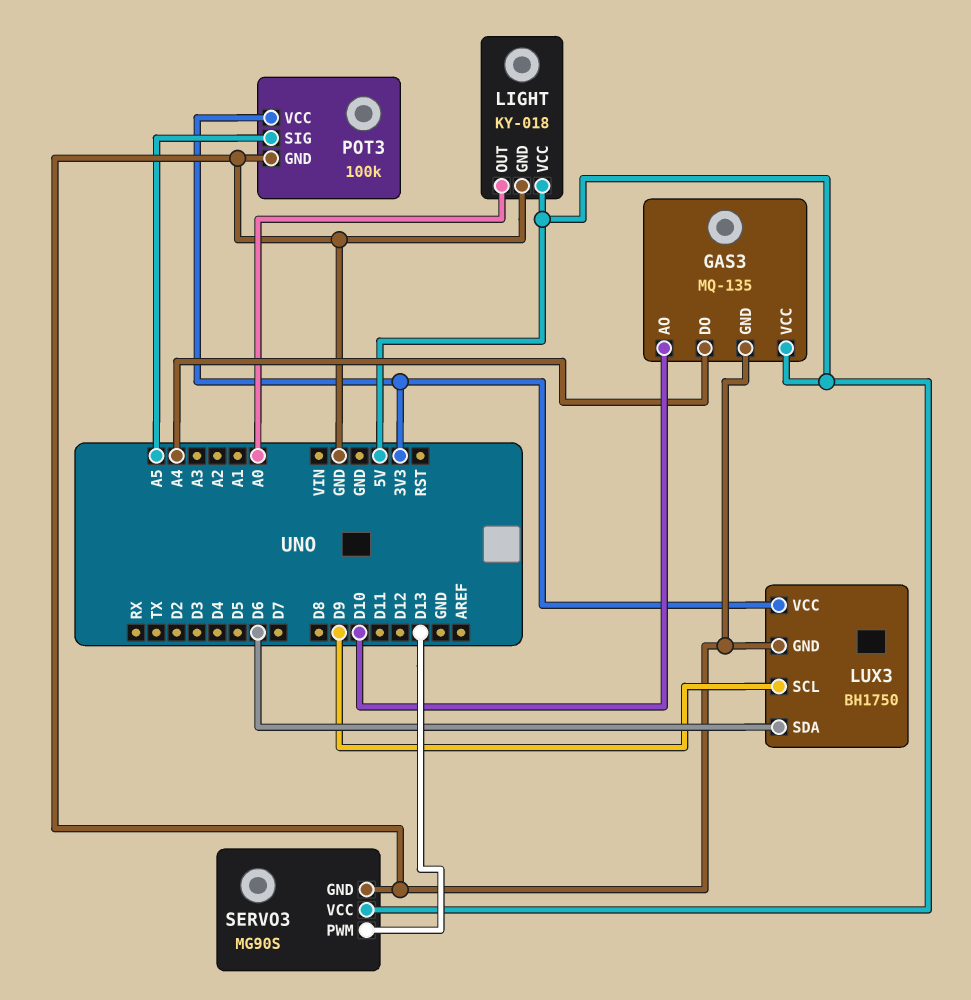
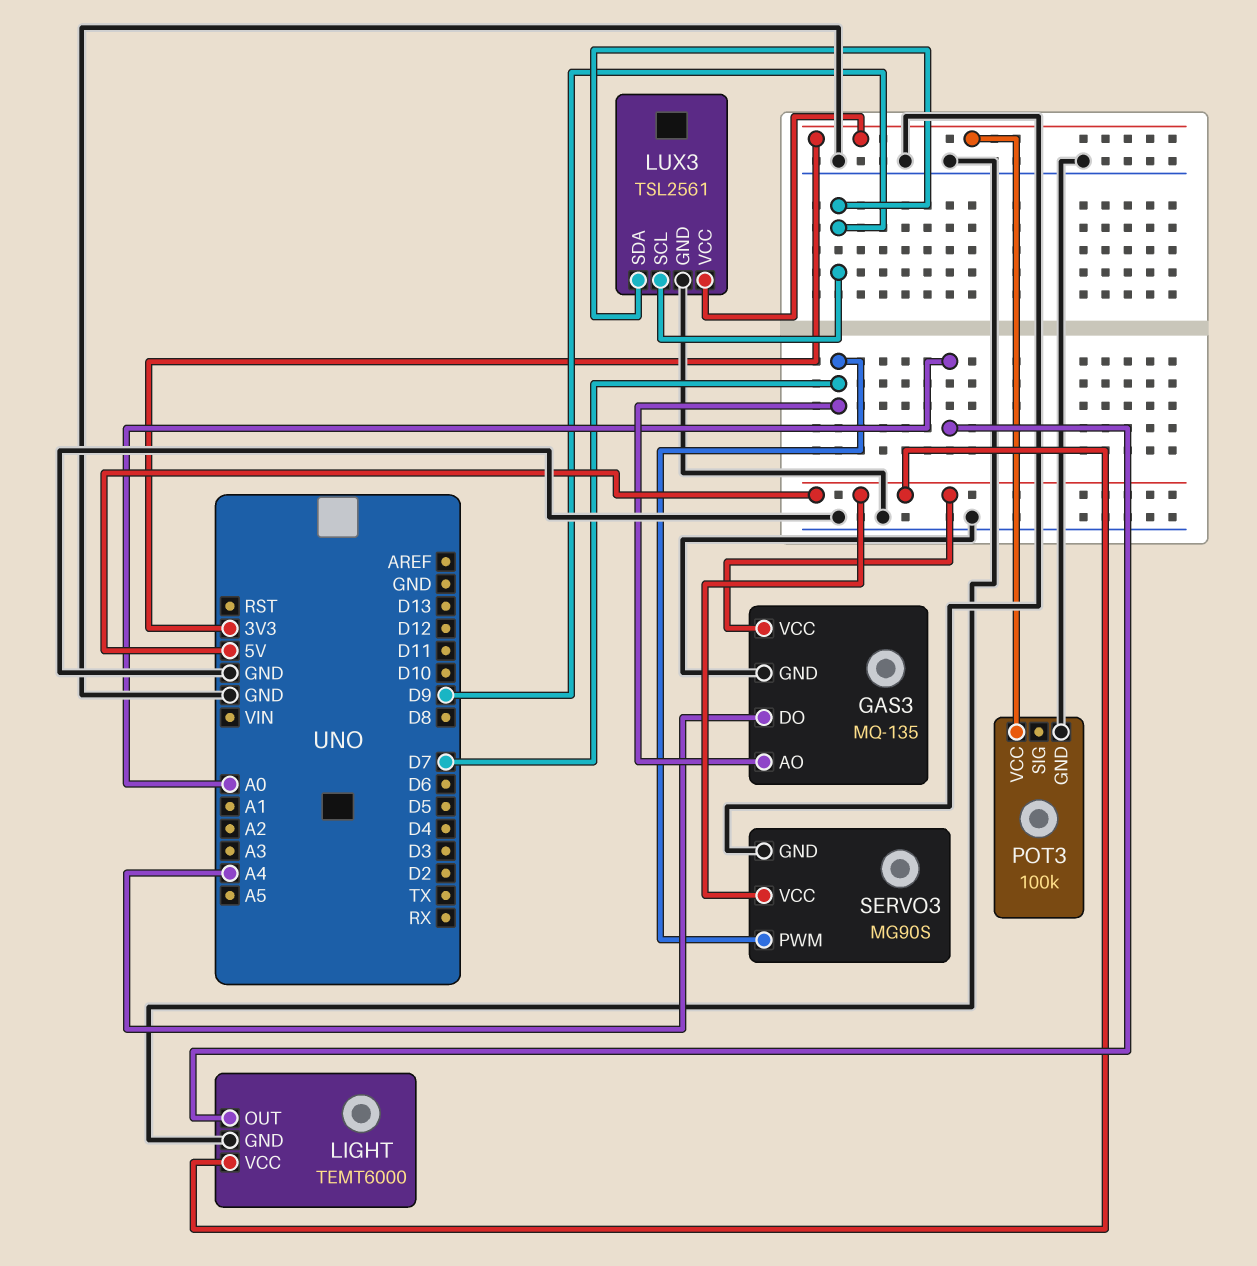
GAS3 pin AO: D10 -> D7
LIGHT: KY-018 -> TEMT6000
LUX3: BH1750 -> TSL2561
LUX3 pin SDA: D6 -> D9
POT3 pin SIG: A5 -> none
SERVO3 pin PWM: D13 -> D7

